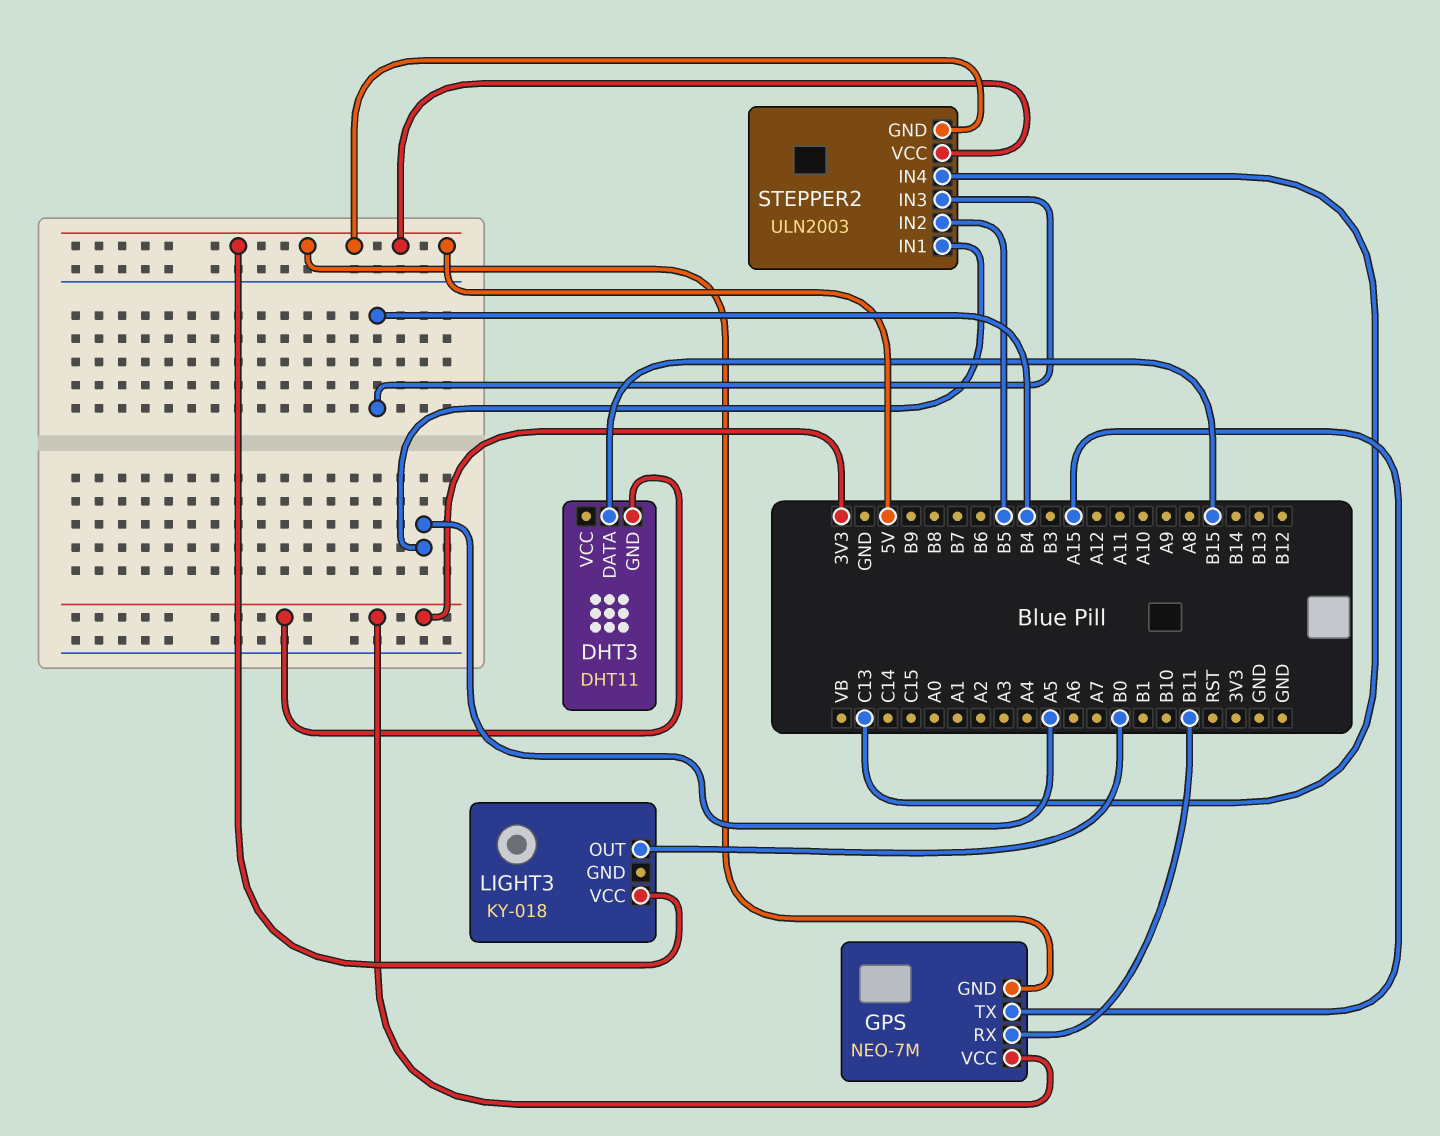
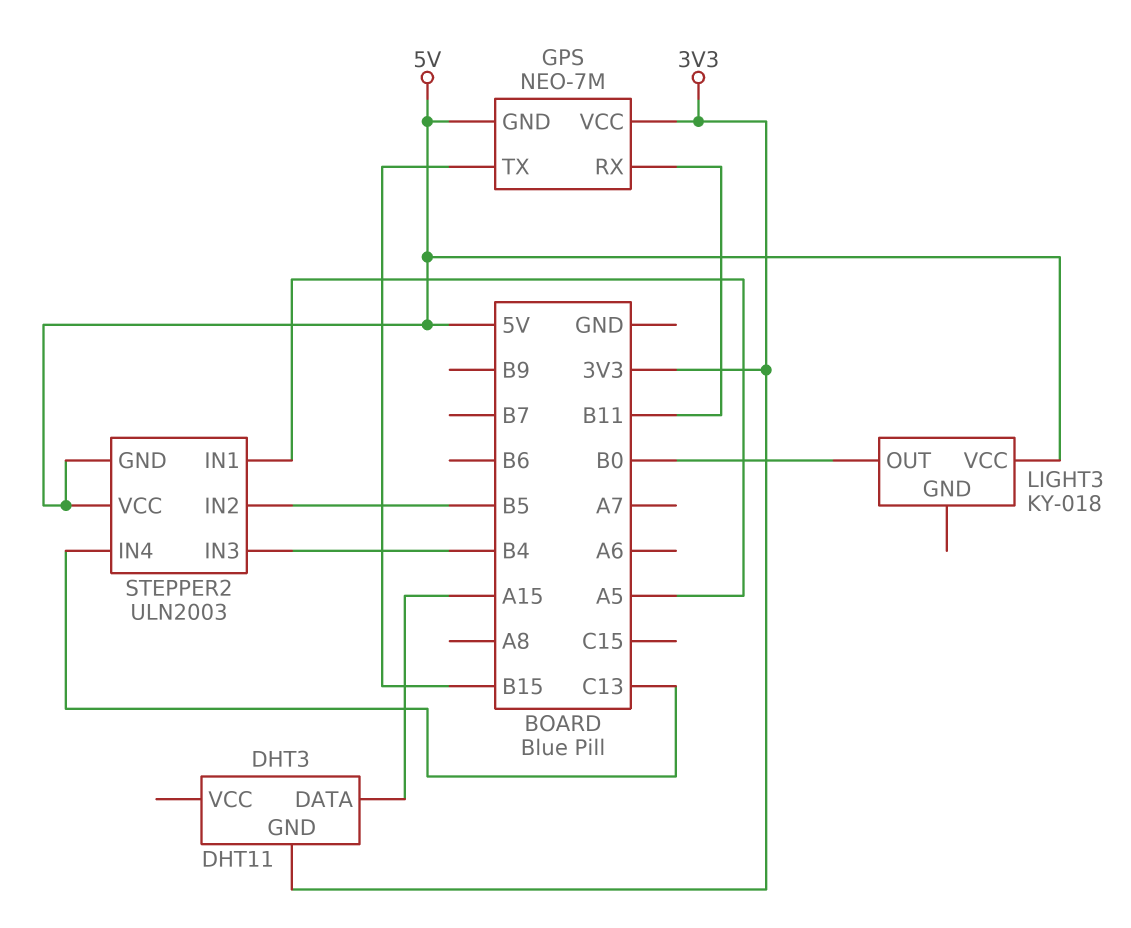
DHT3 pin DATA: B15 -> A15
GPS pin TX: A15 -> B15

